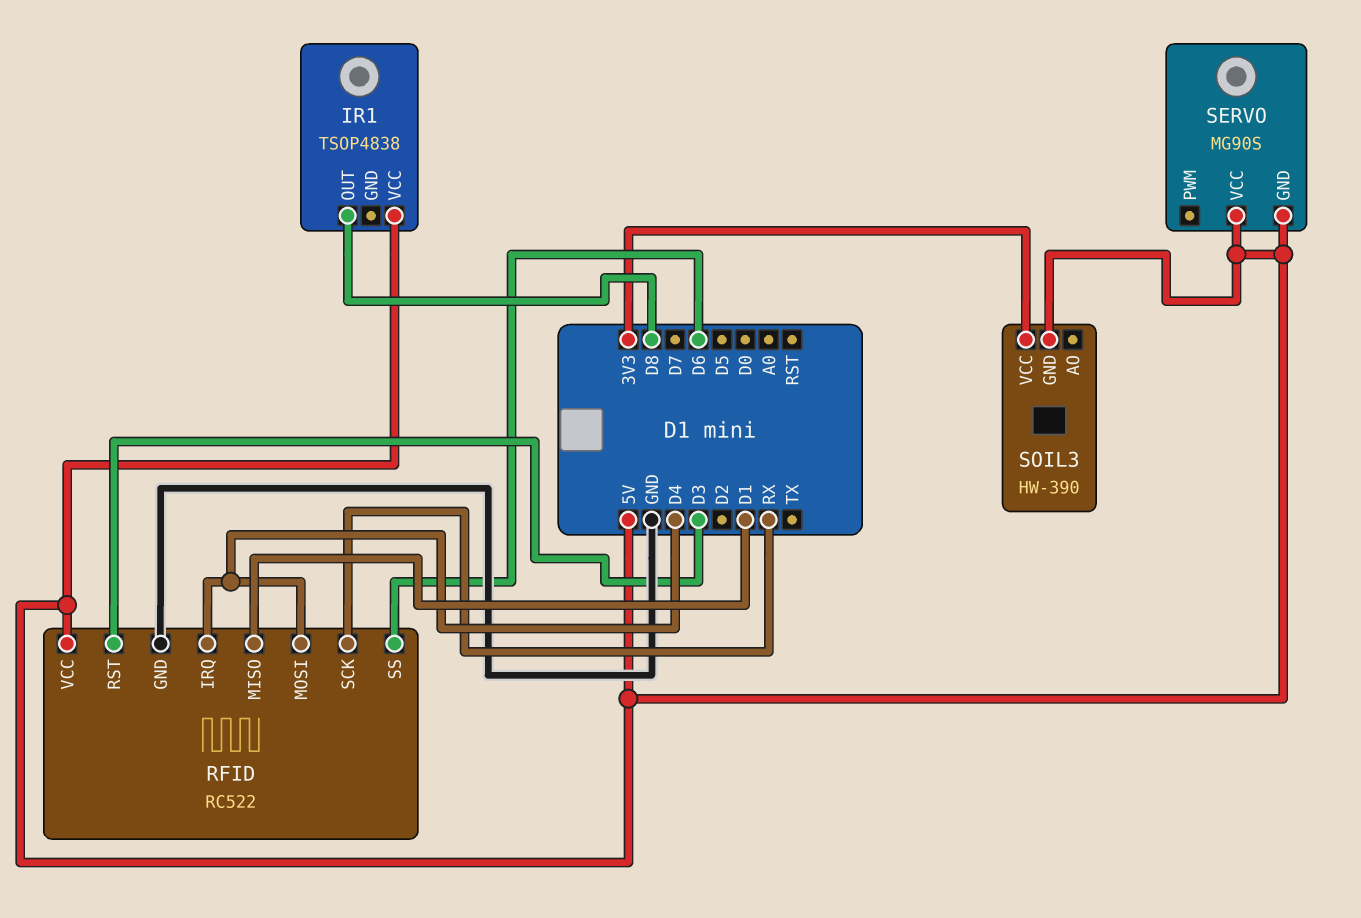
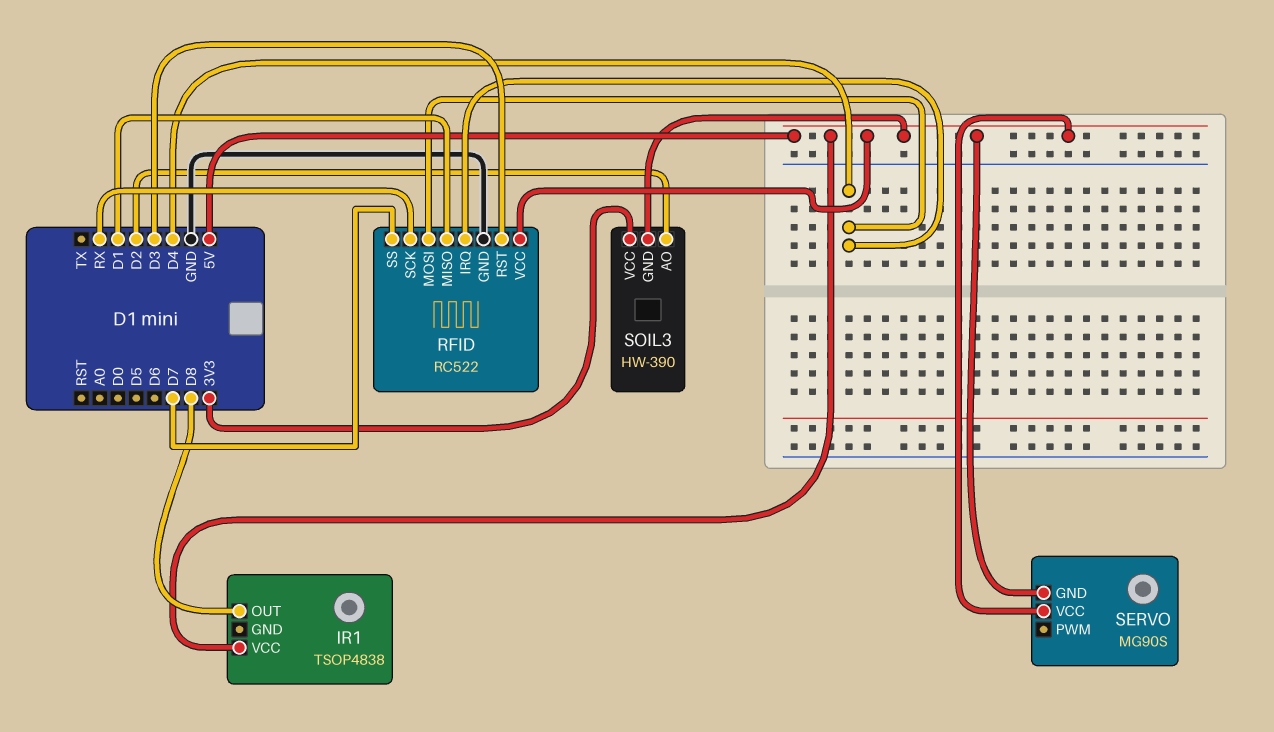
RFID pin SS: D6 -> D7
SOIL3 pin AO: none -> D2

